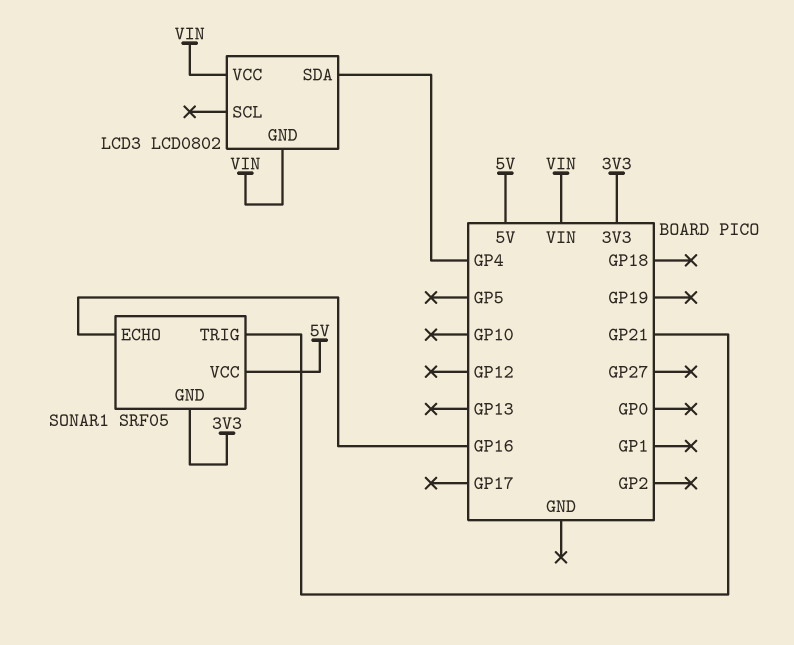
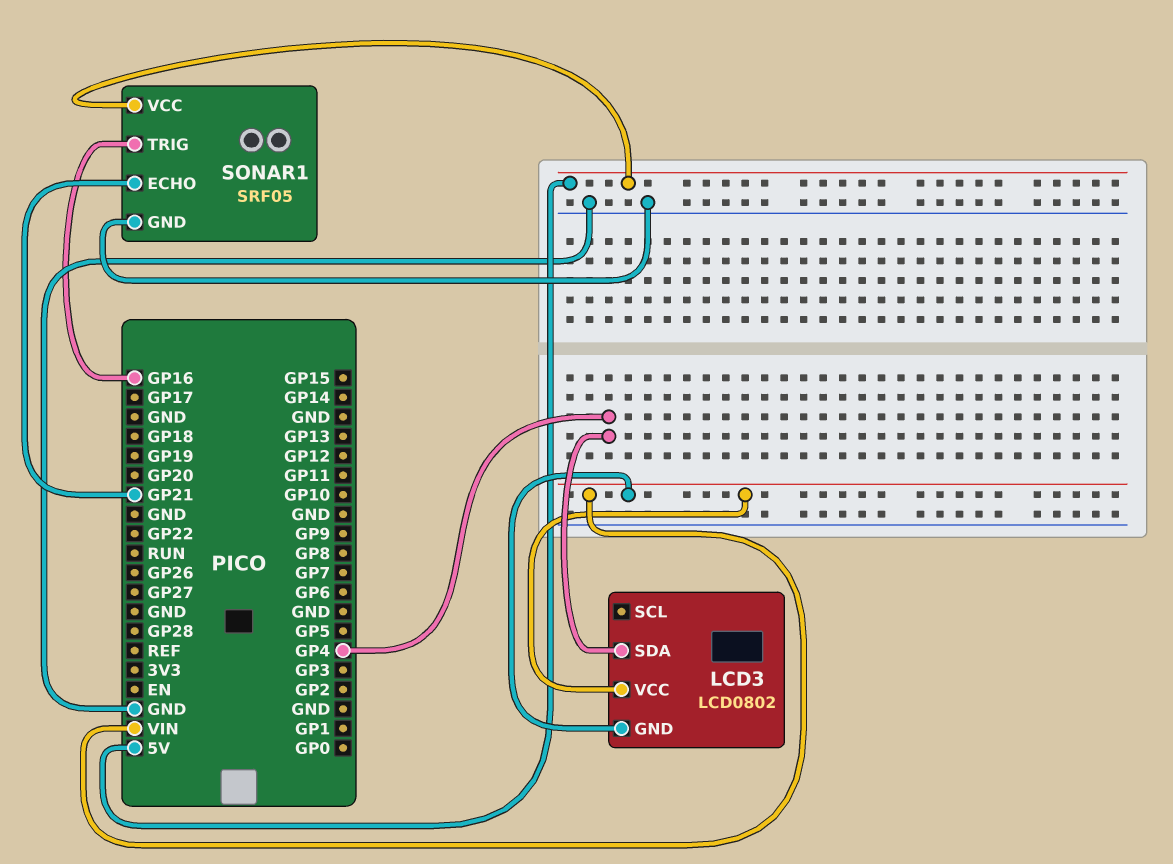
SONAR1 pin ECHO: GP16 -> GP21
SONAR1 pin GND: 3V3 -> GND
SONAR1 pin TRIG: GP21 -> GP16

